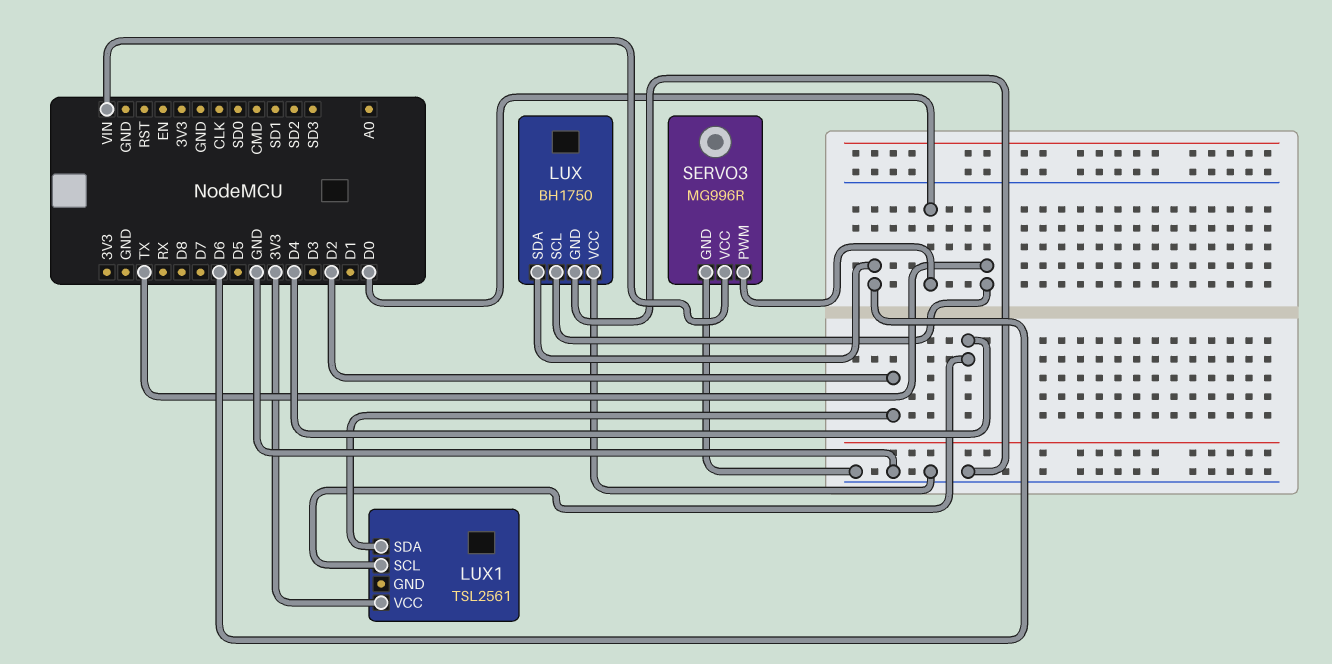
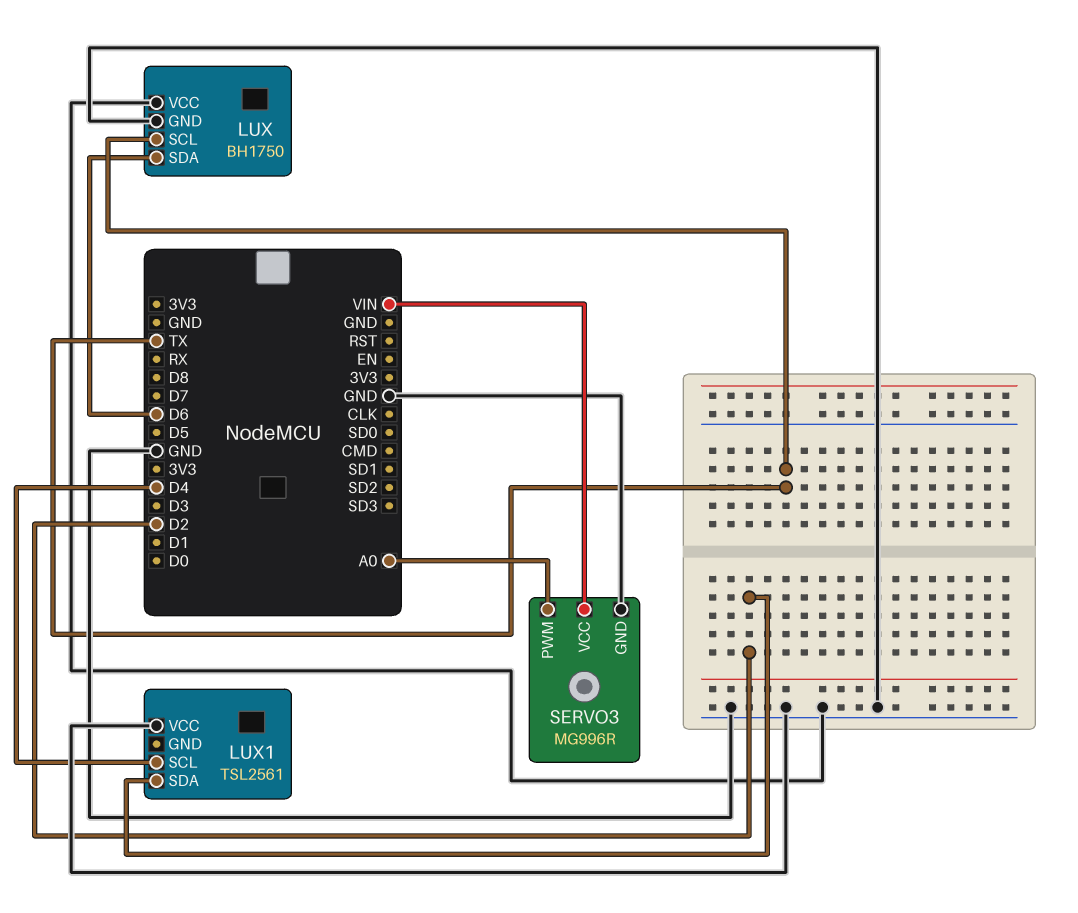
LUX1 pin VCC: 3V3 -> GND
SERVO3 pin PWM: D0 -> A0

